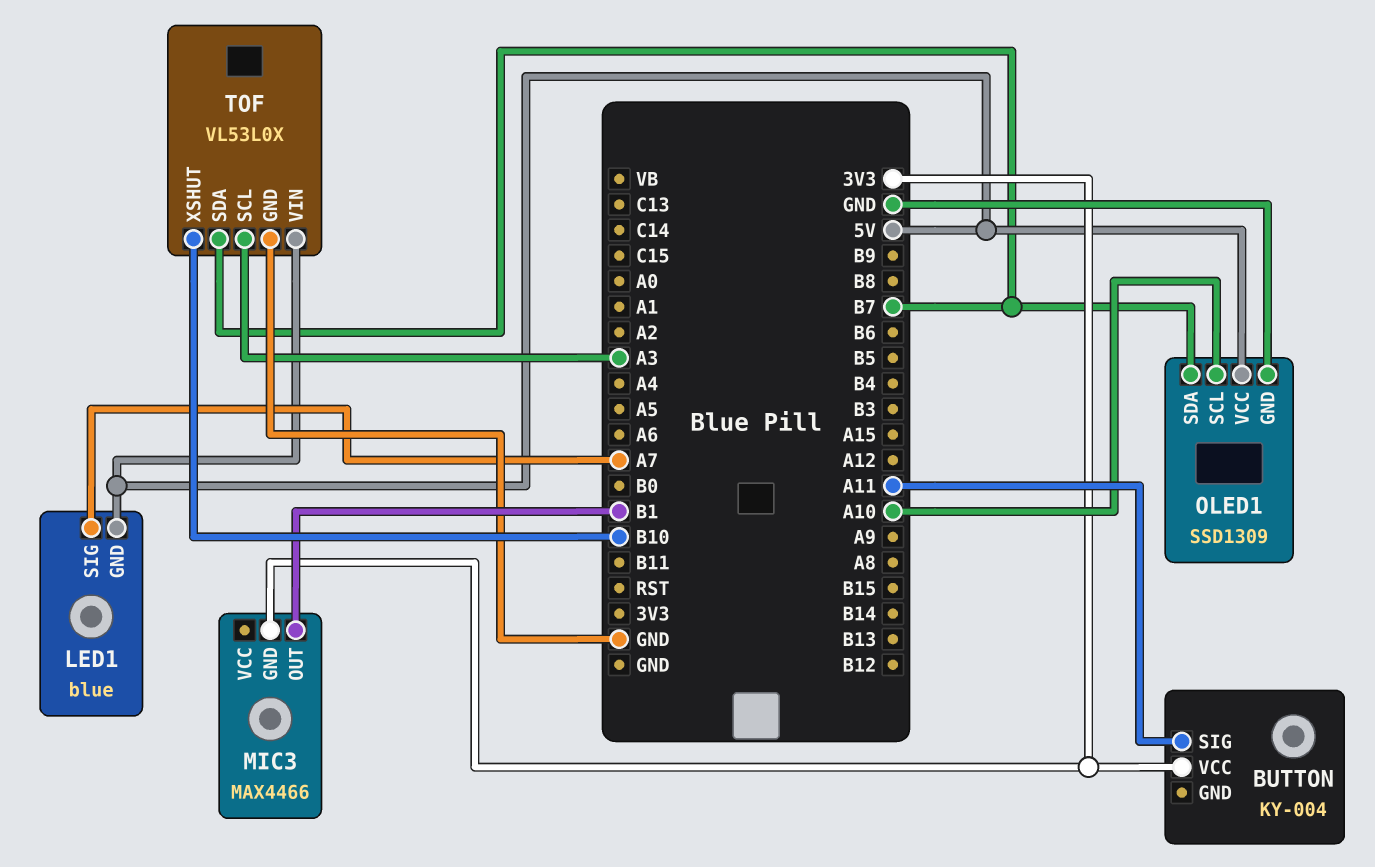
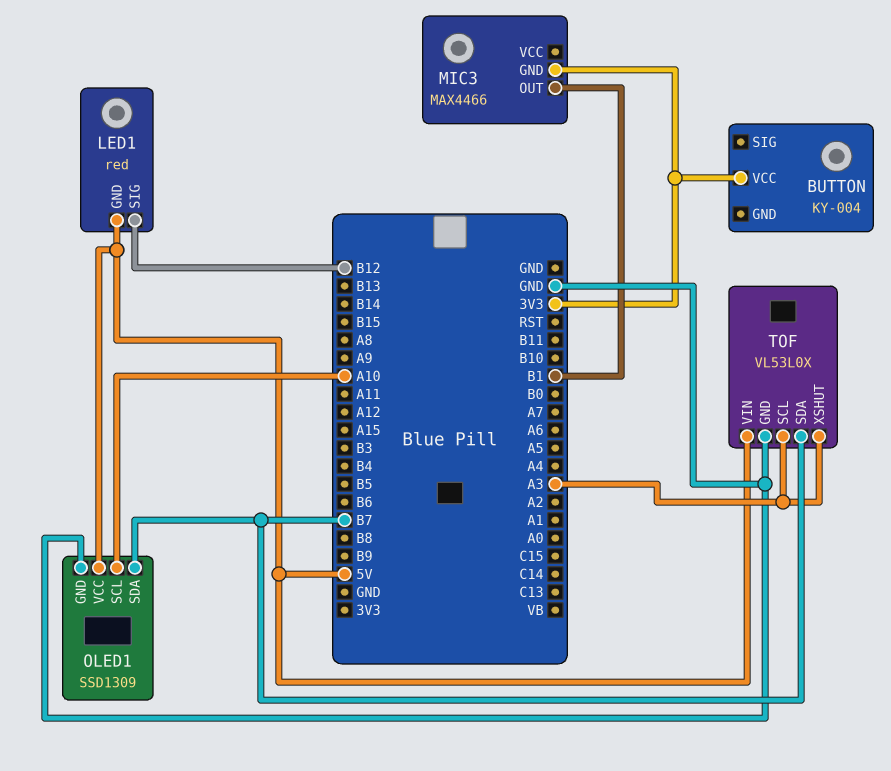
BUTTON pin SIG: A11 -> none
LED1: blue -> red
LED1 pin SIG: A7 -> B12
TOF pin XSHUT: B10 -> A3

